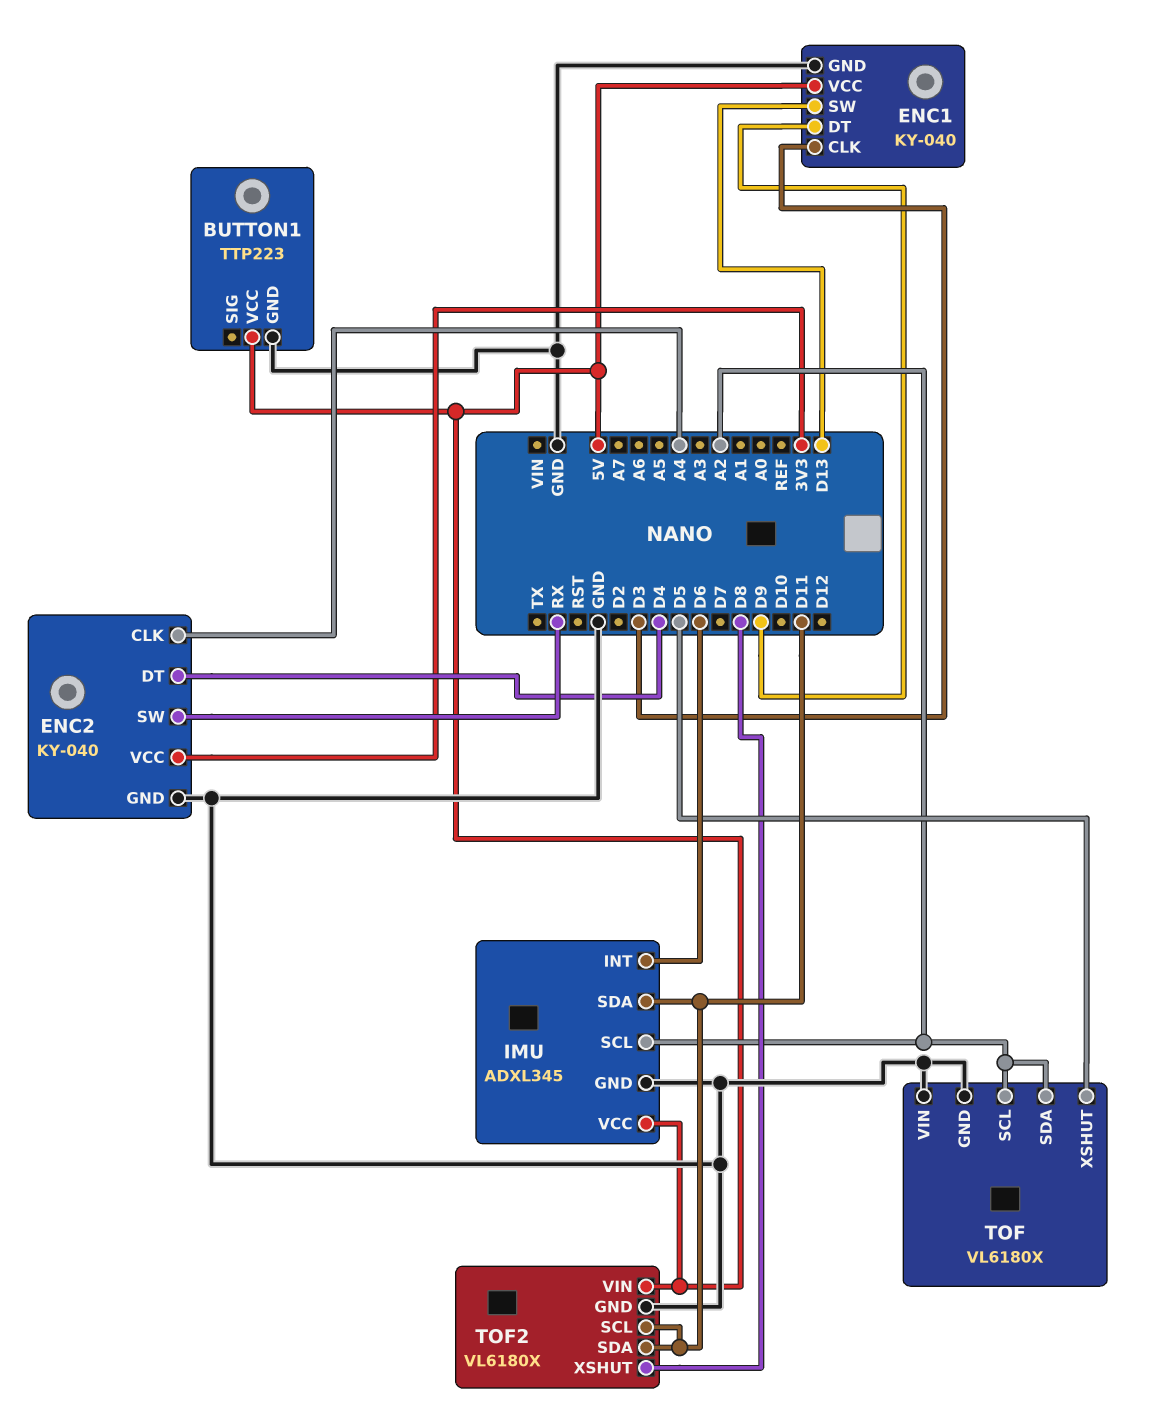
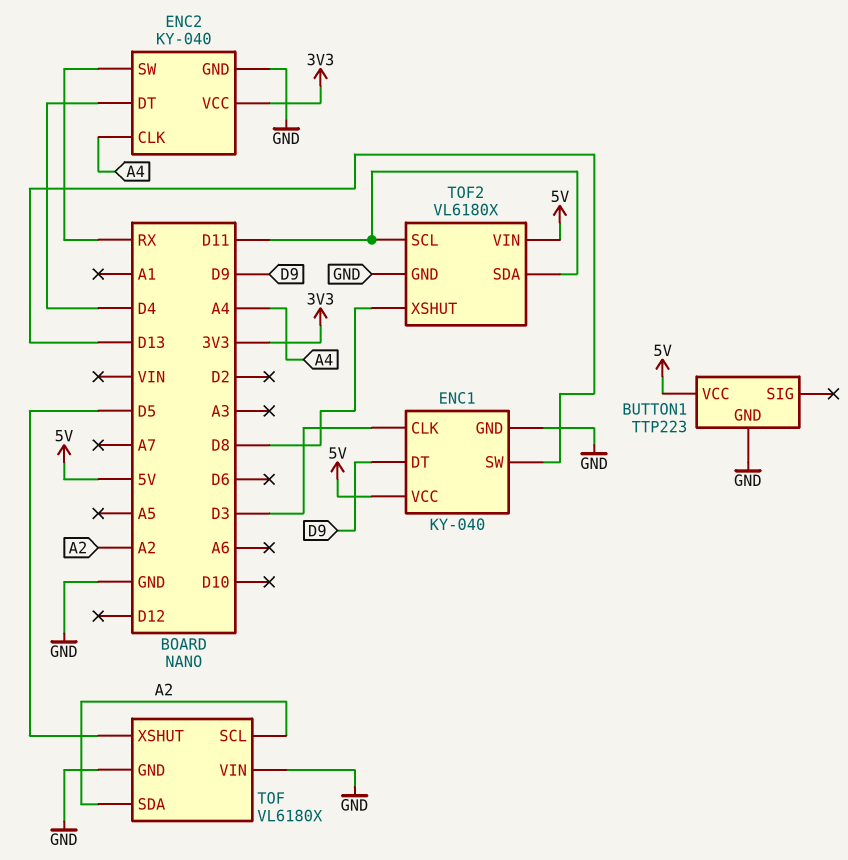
IMU: ADXL345 -> none
IMU pin GND: GND -> none
IMU pin INT: D6 -> none
IMU pin SCL: A2 -> none
IMU pin SDA: D11 -> none
IMU pin VCC: 5V -> none

